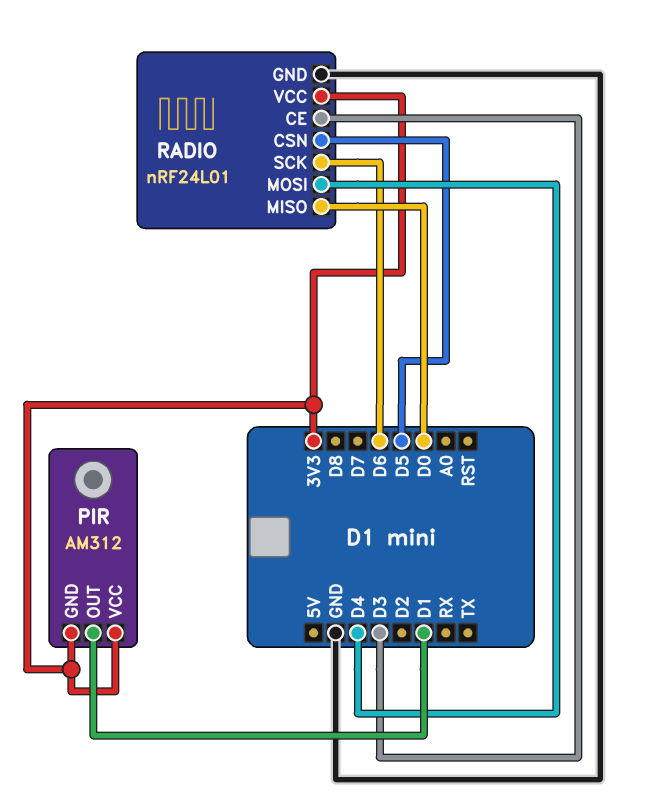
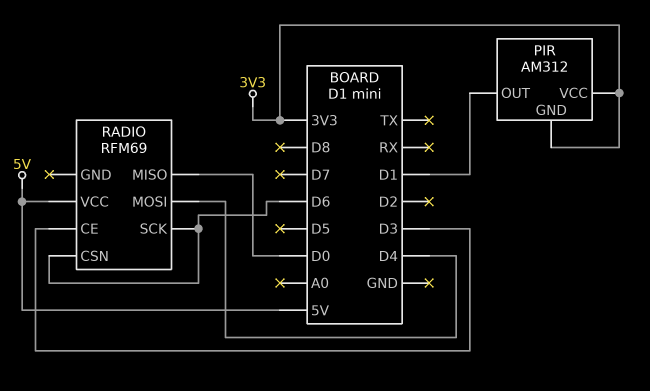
RADIO: nRF24L01 -> RFM69
RADIO pin CSN: D5 -> D6
RADIO pin GND: GND -> none
RADIO pin VCC: 3V3 -> 5V

